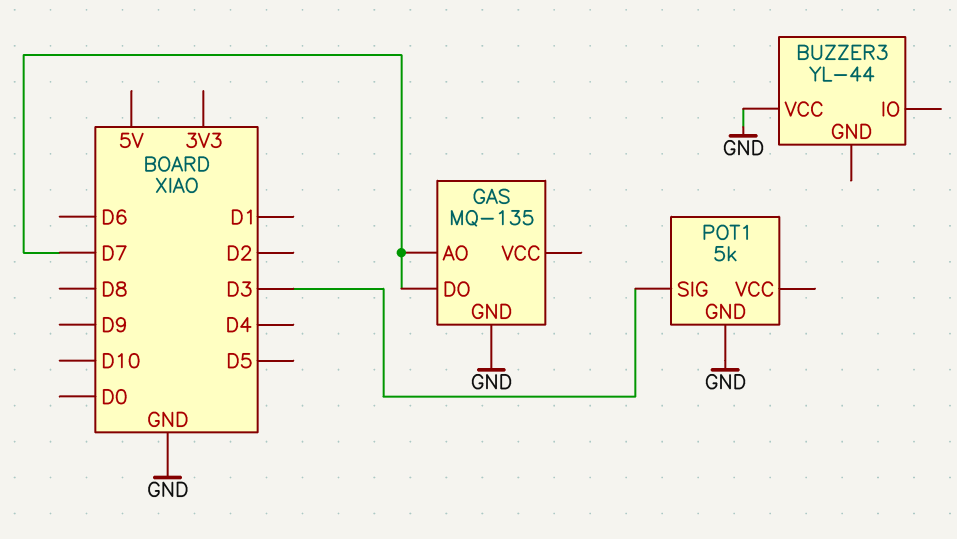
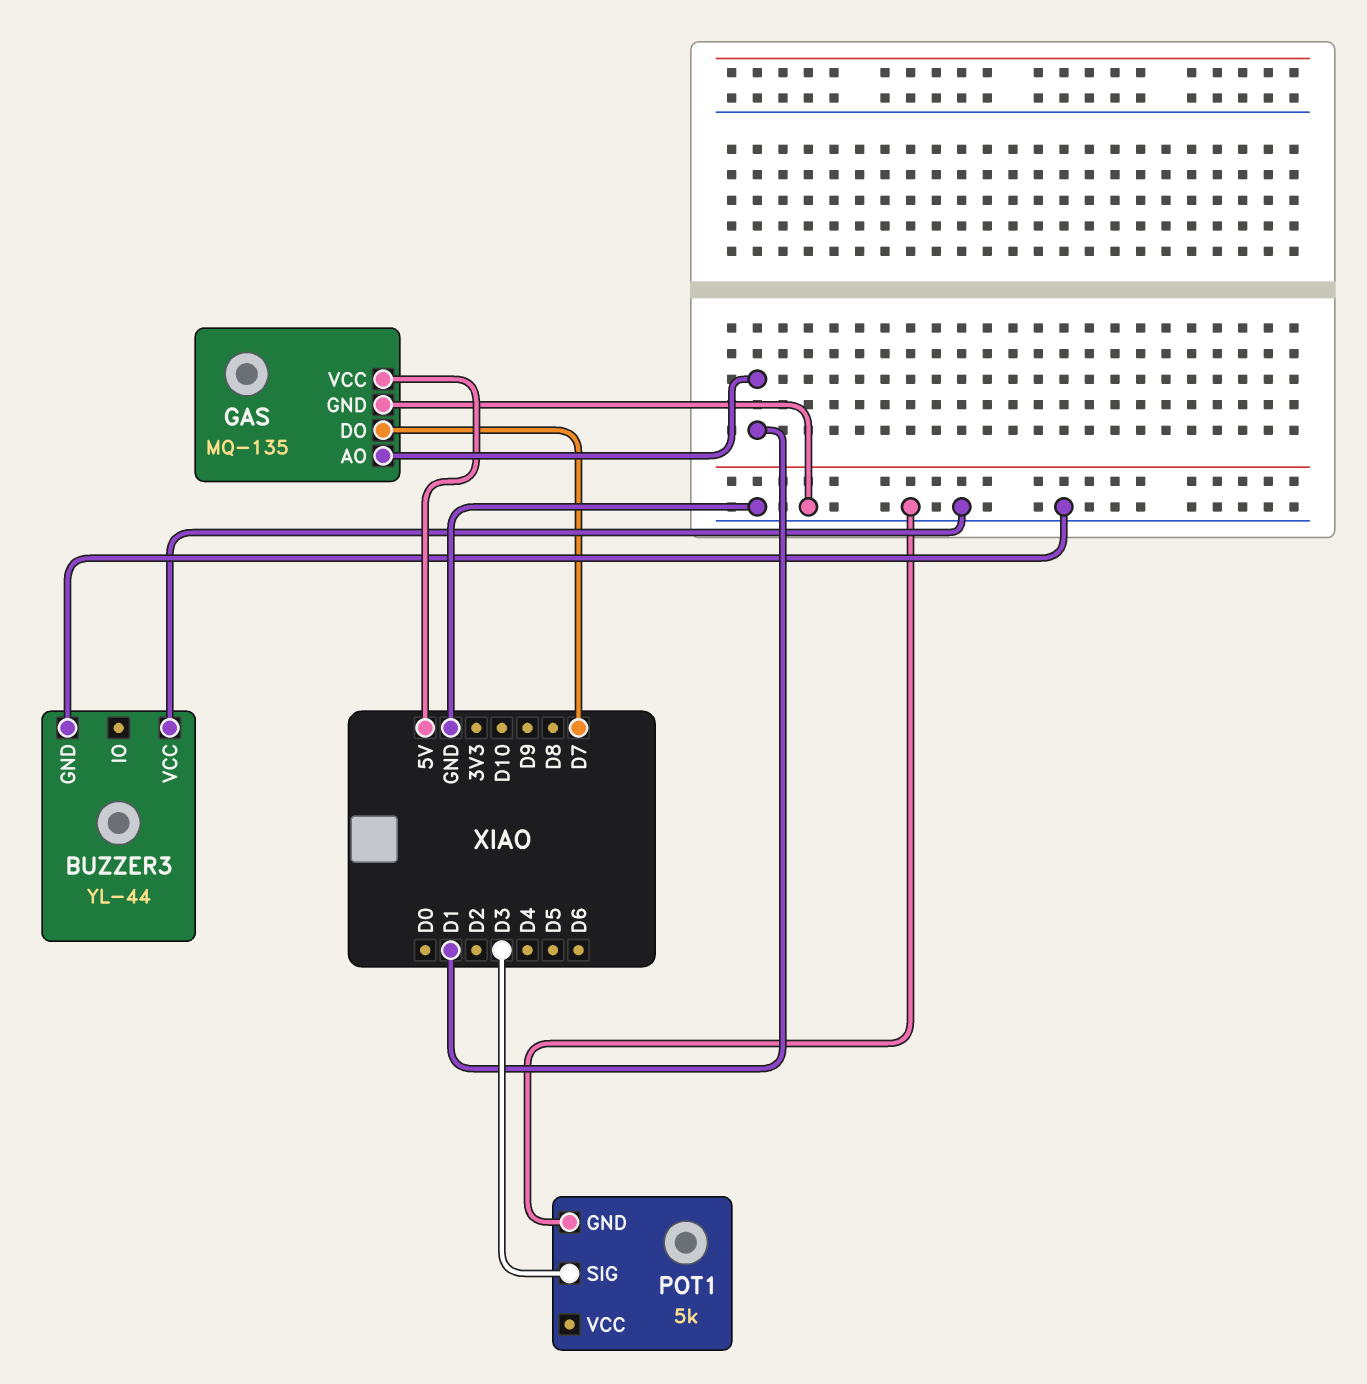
BUZZER3 pin GND: none -> GND
GAS pin AO: D7 -> D1
GAS pin VCC: none -> 5V

